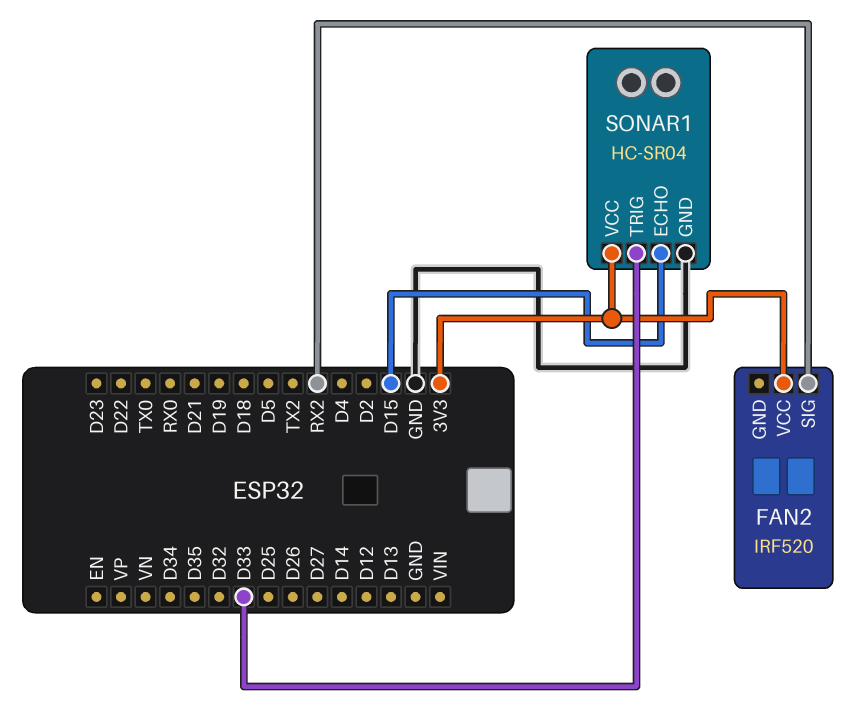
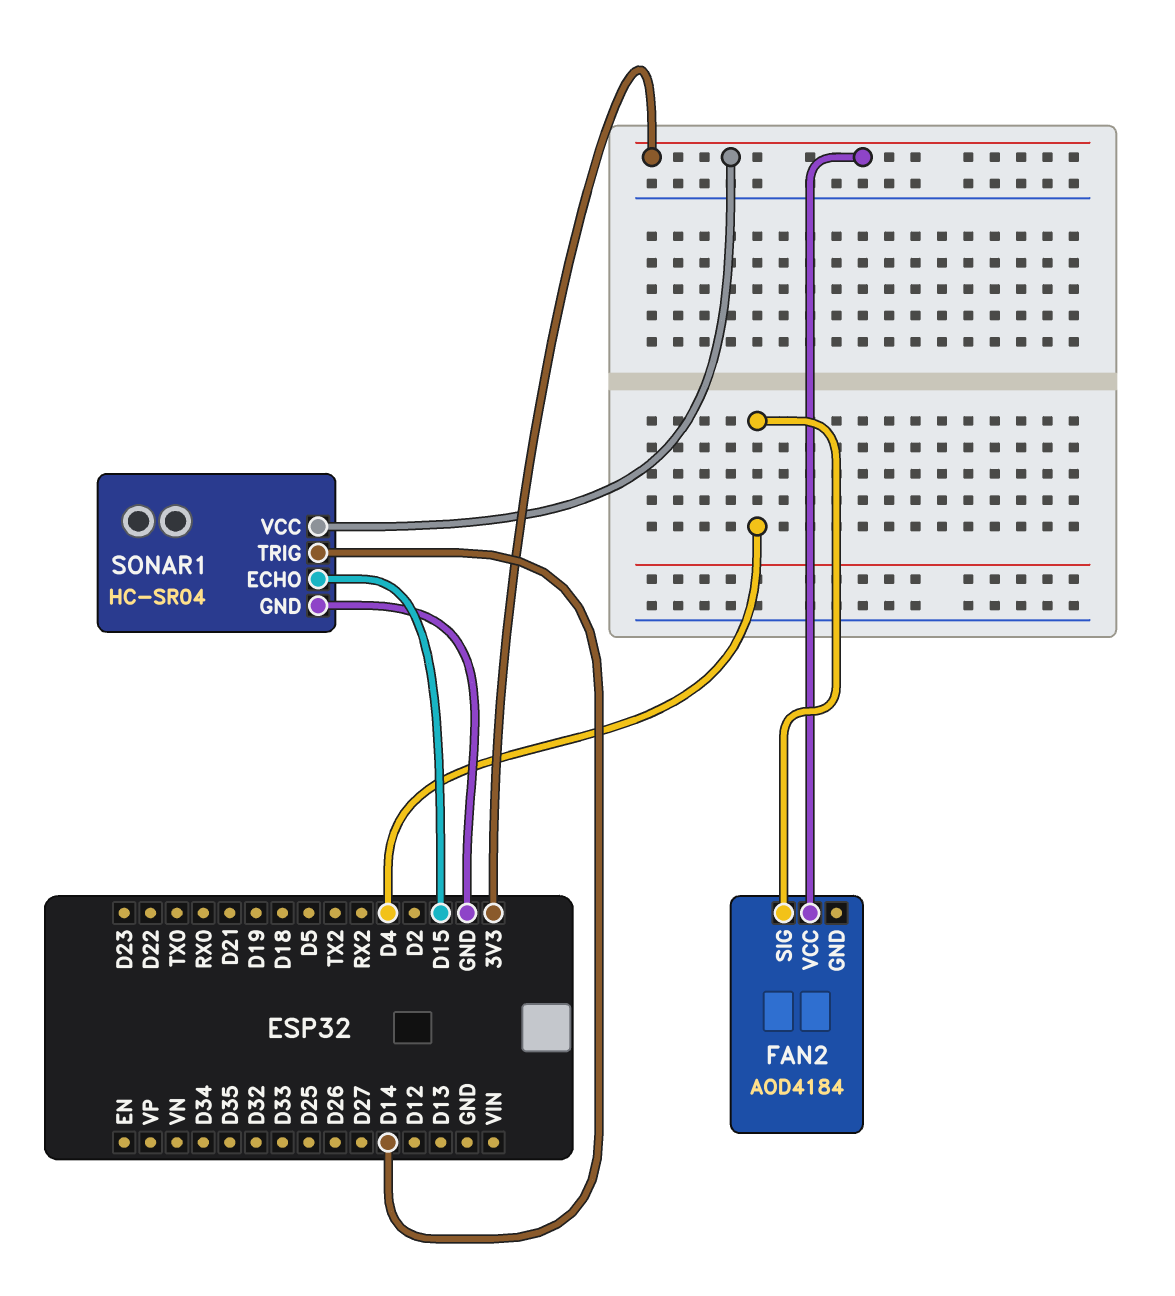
FAN2: IRF520 -> AOD4184
FAN2 pin SIG: RX2 -> D4
SONAR1 pin TRIG: D33 -> D14

